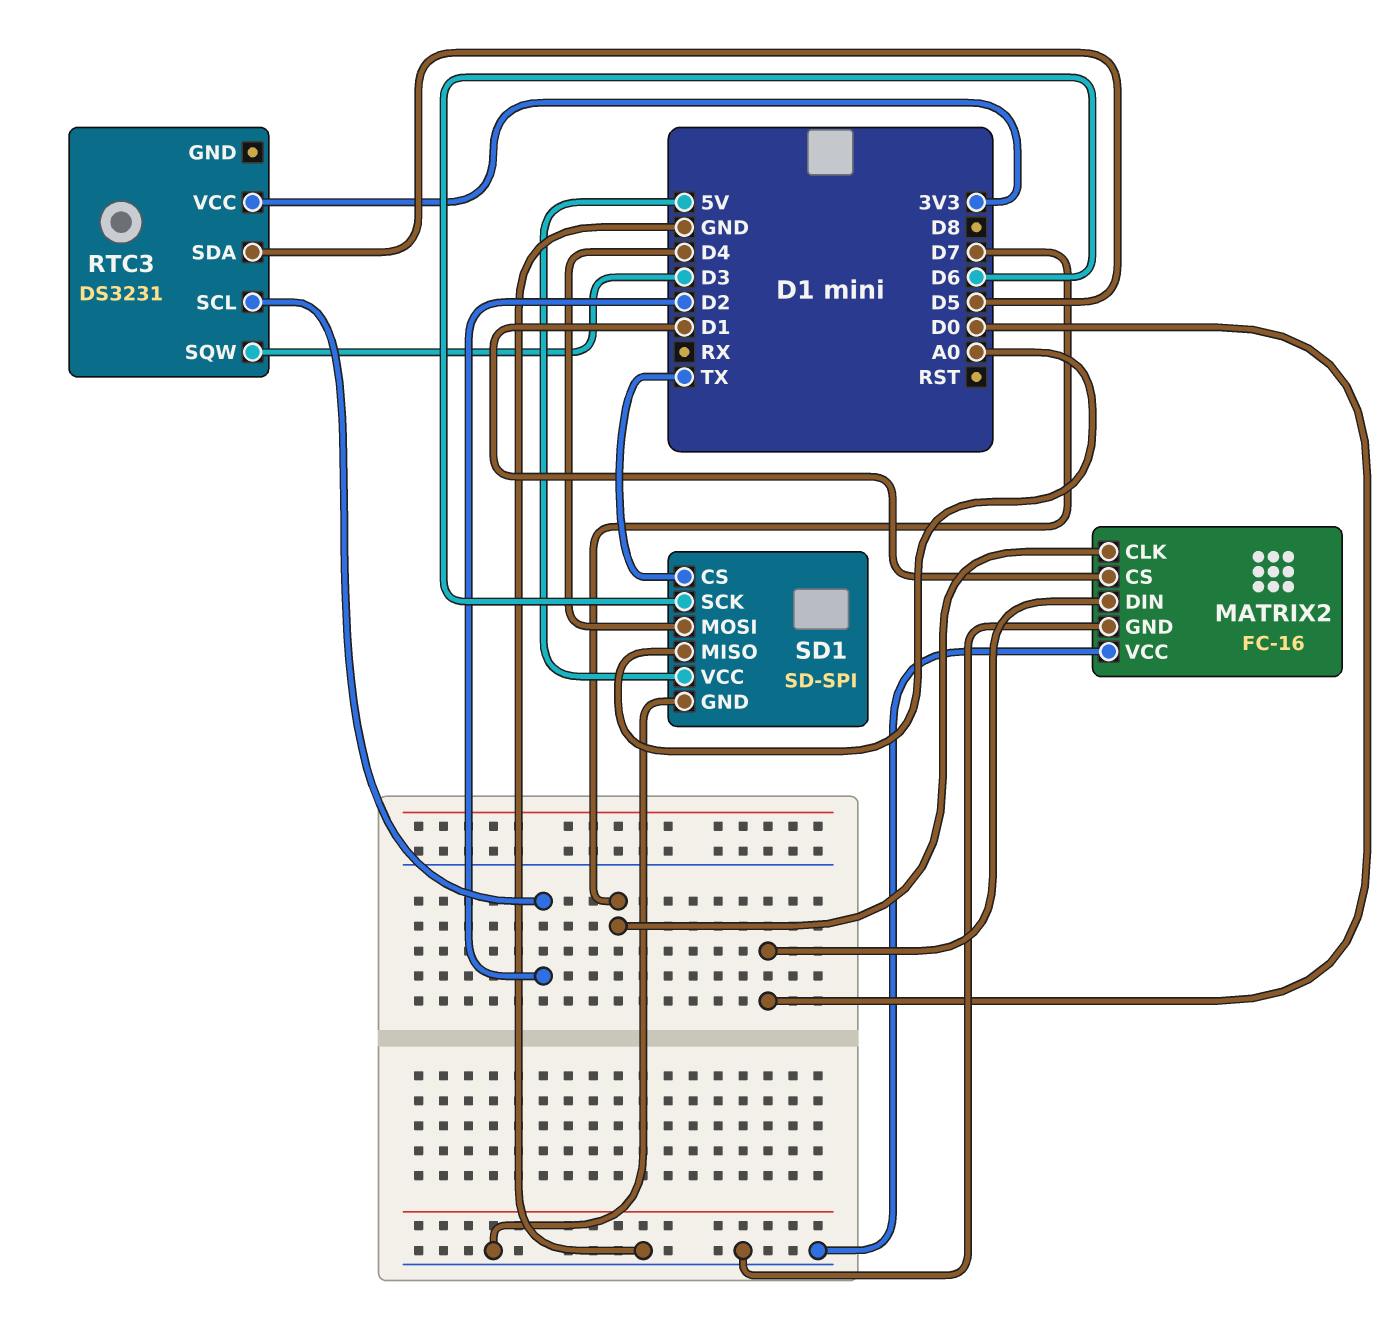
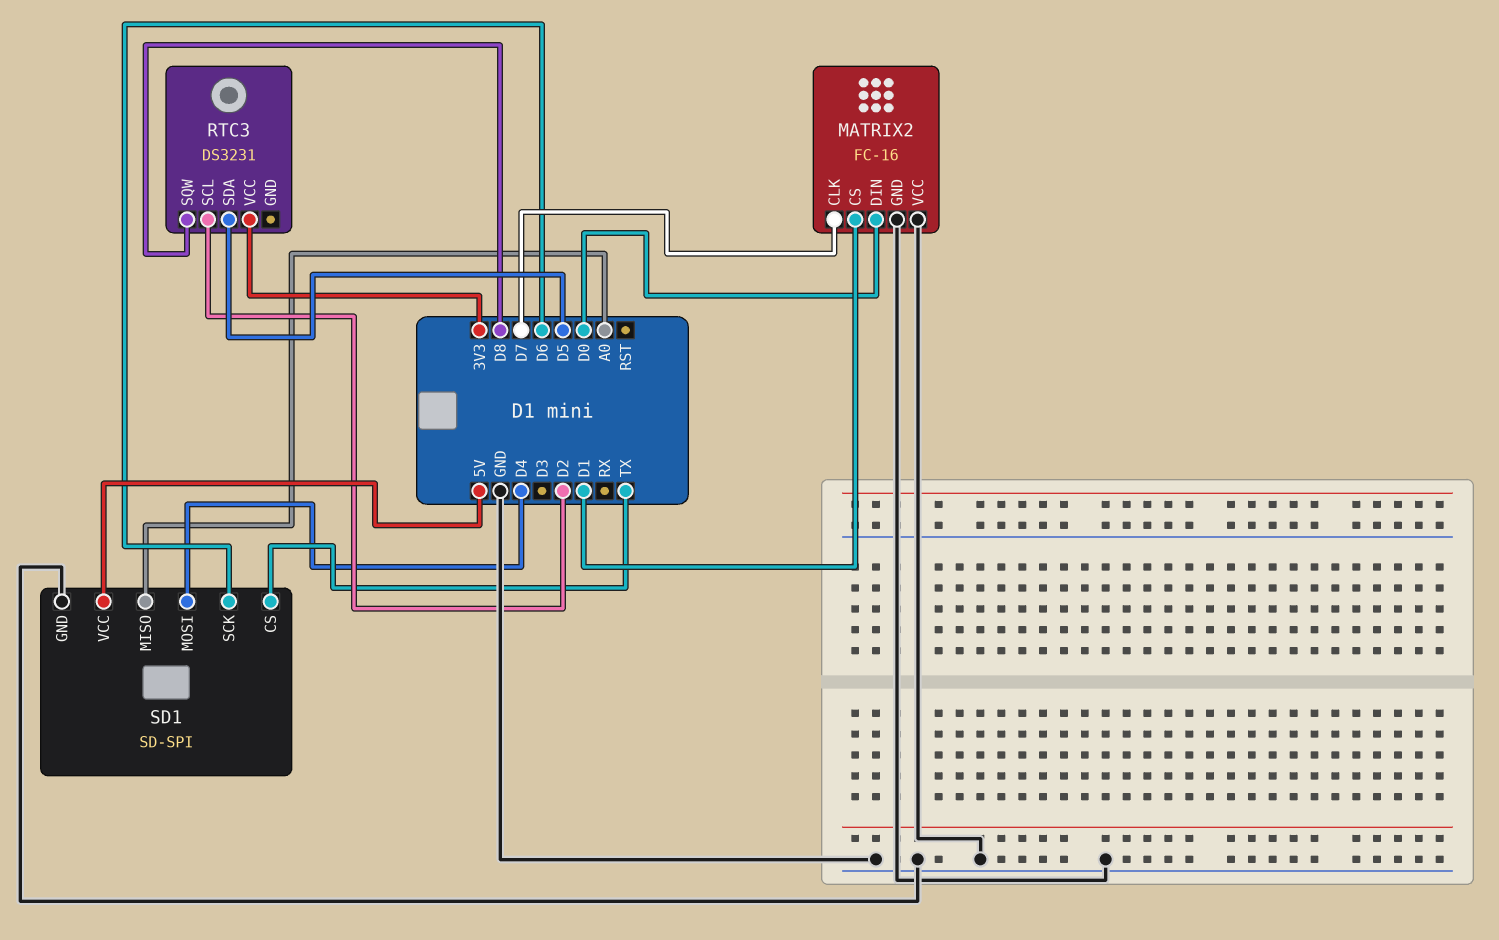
RTC3 pin SQW: D3 -> D8

